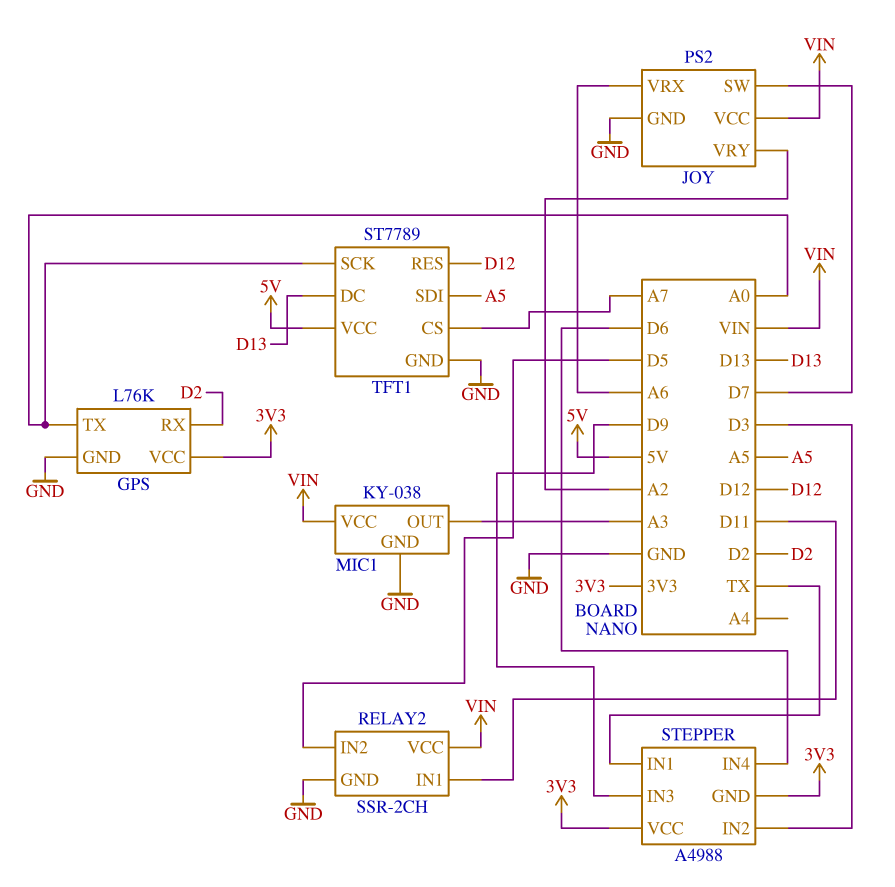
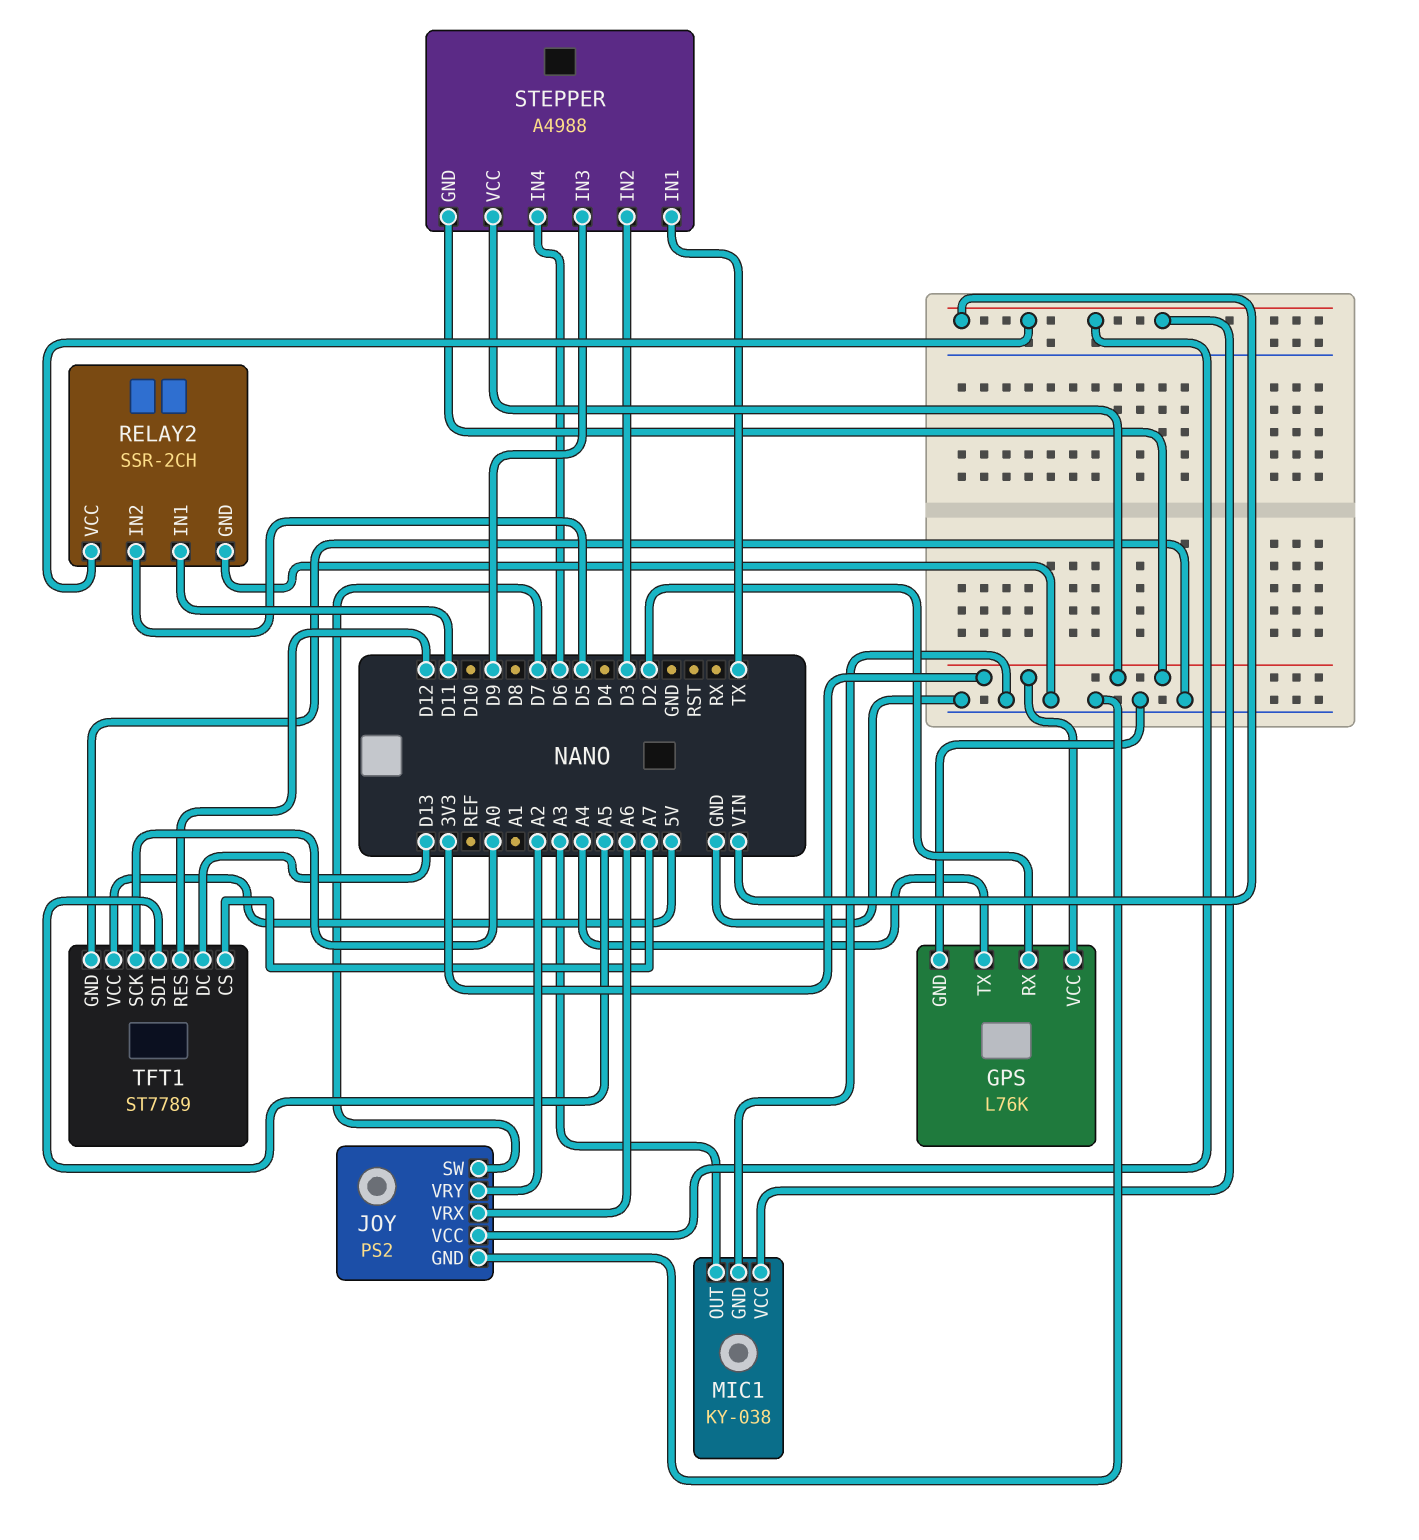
GPS pin TX: A0 -> A4

